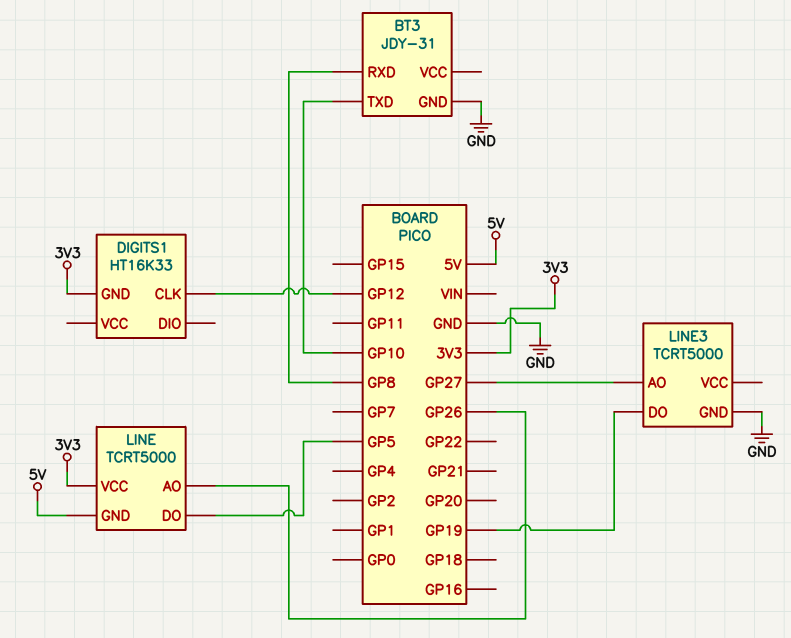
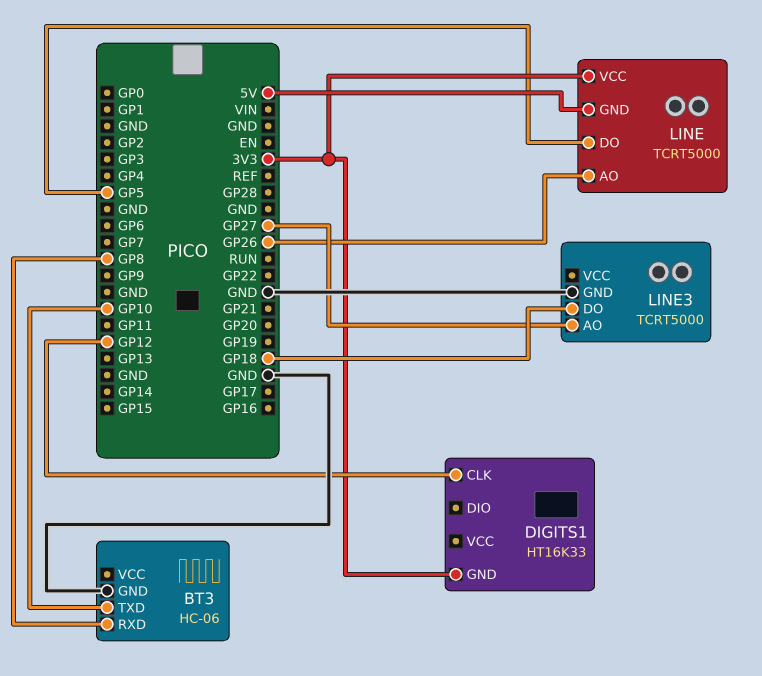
BT3: JDY-31 -> HC-06
LINE3 pin DO: GP19 -> GP18

